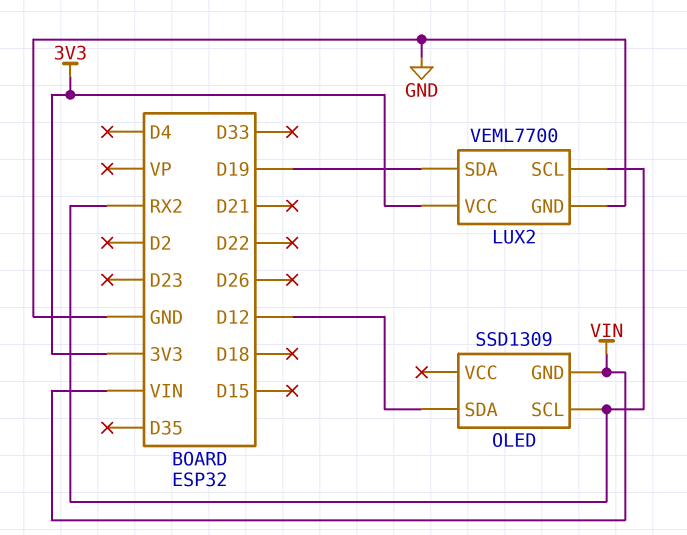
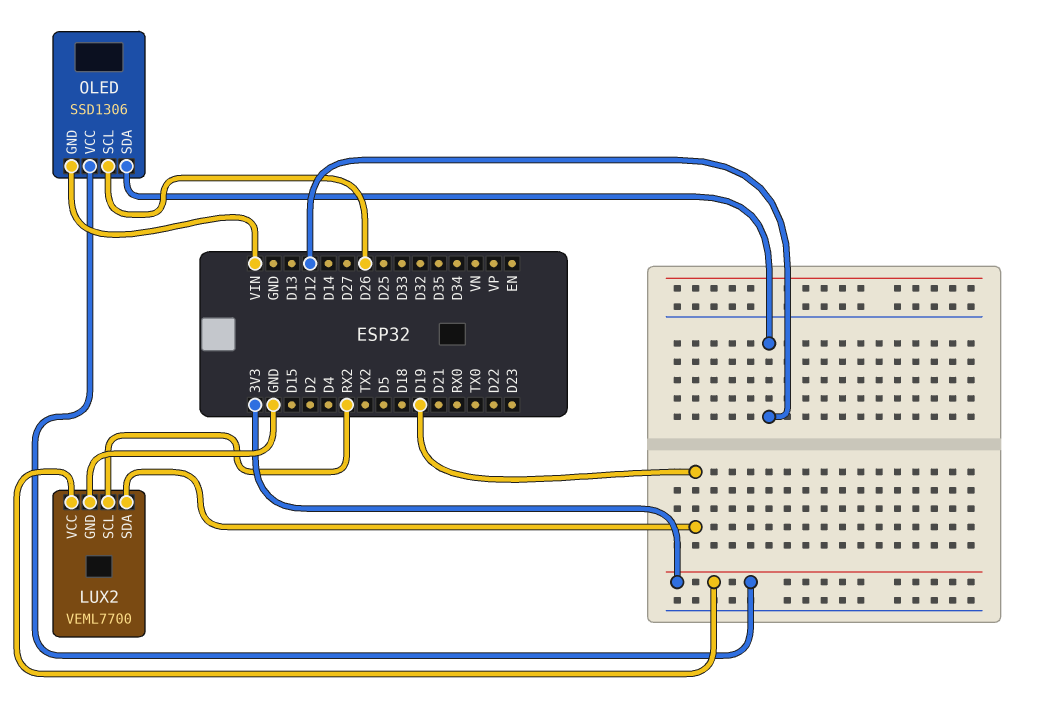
OLED: SSD1309 -> SSD1306
OLED pin SCL: RX2 -> D26
OLED pin VCC: none -> 3V3

